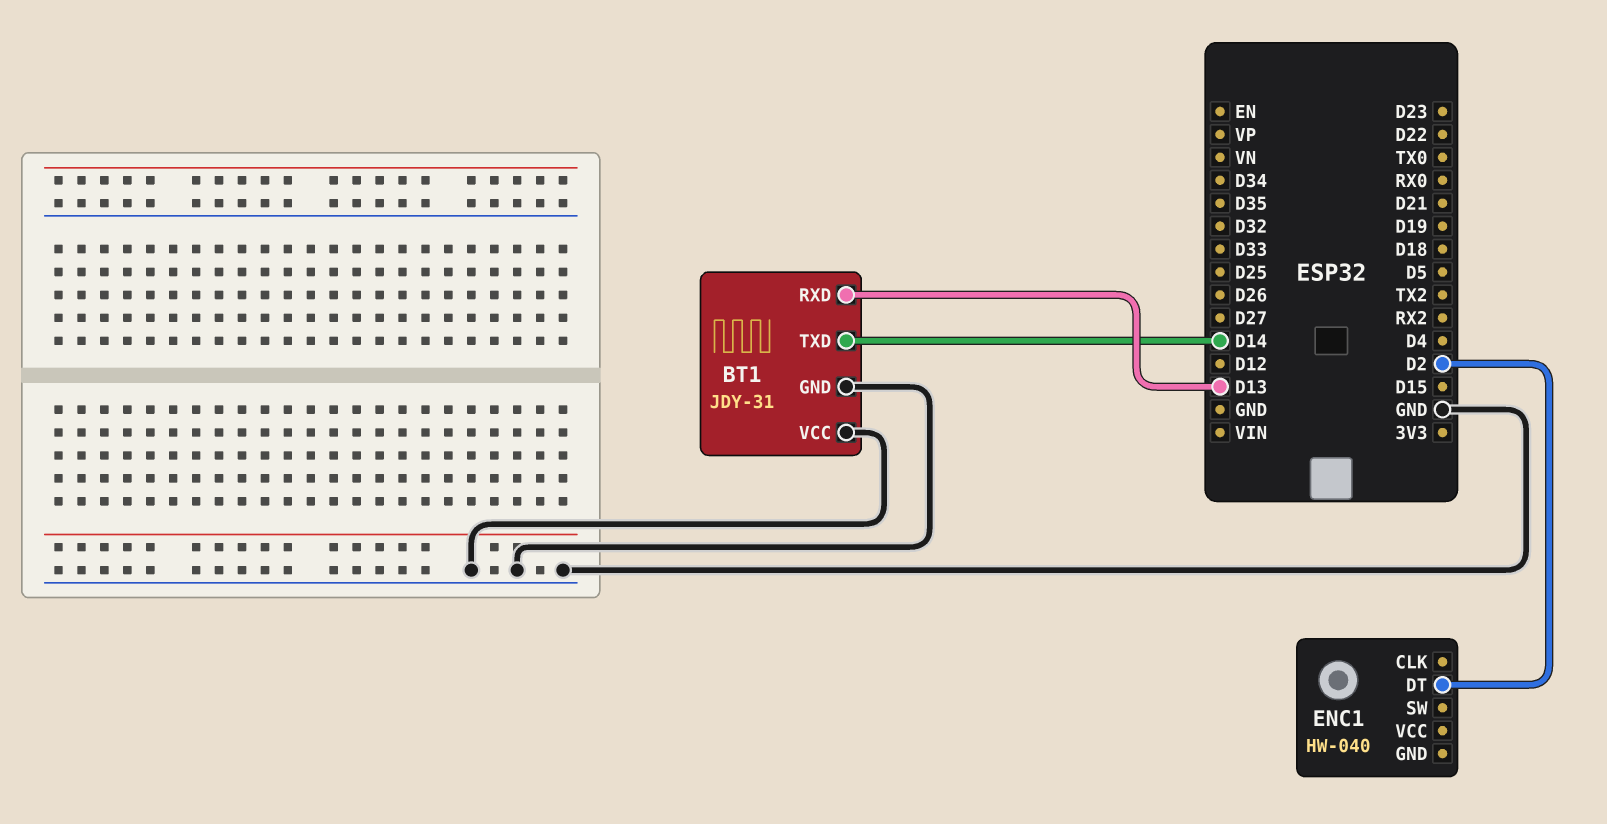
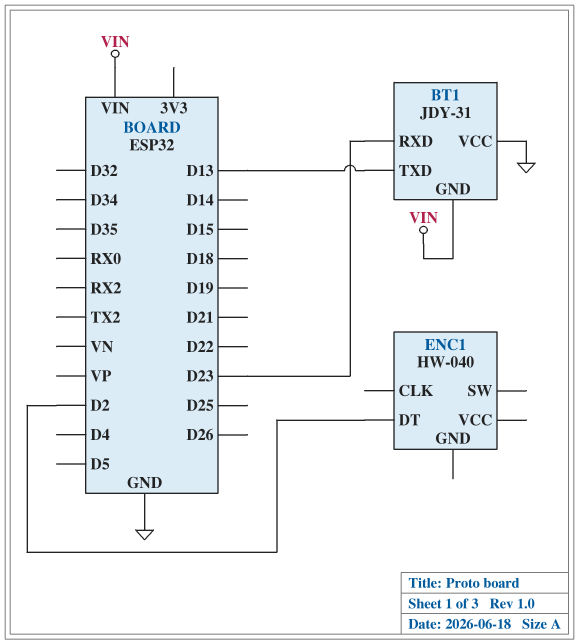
BT1 pin GND: GND -> VIN
BT1 pin RXD: D13 -> D23
BT1 pin TXD: D14 -> D13

